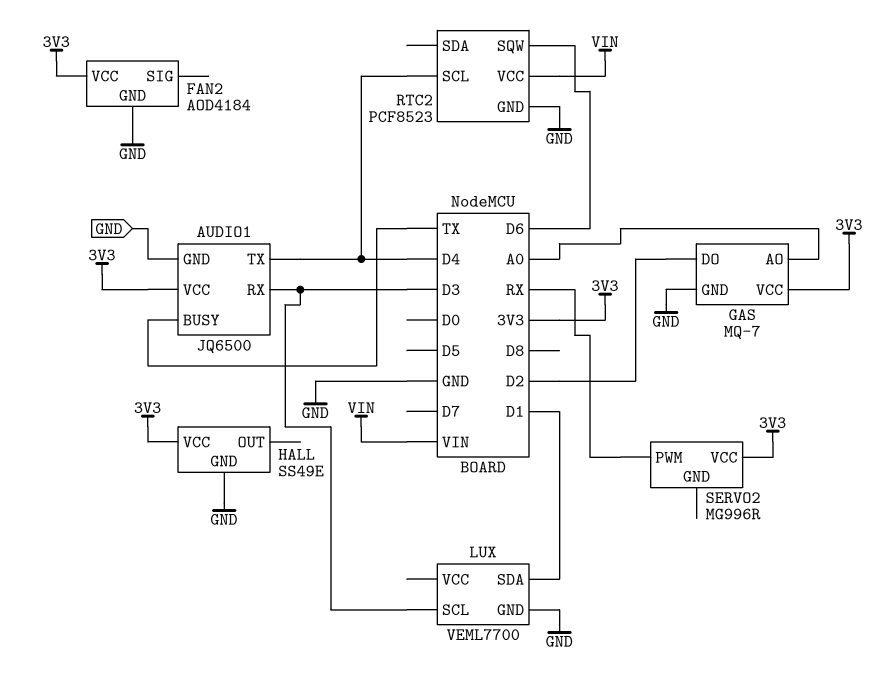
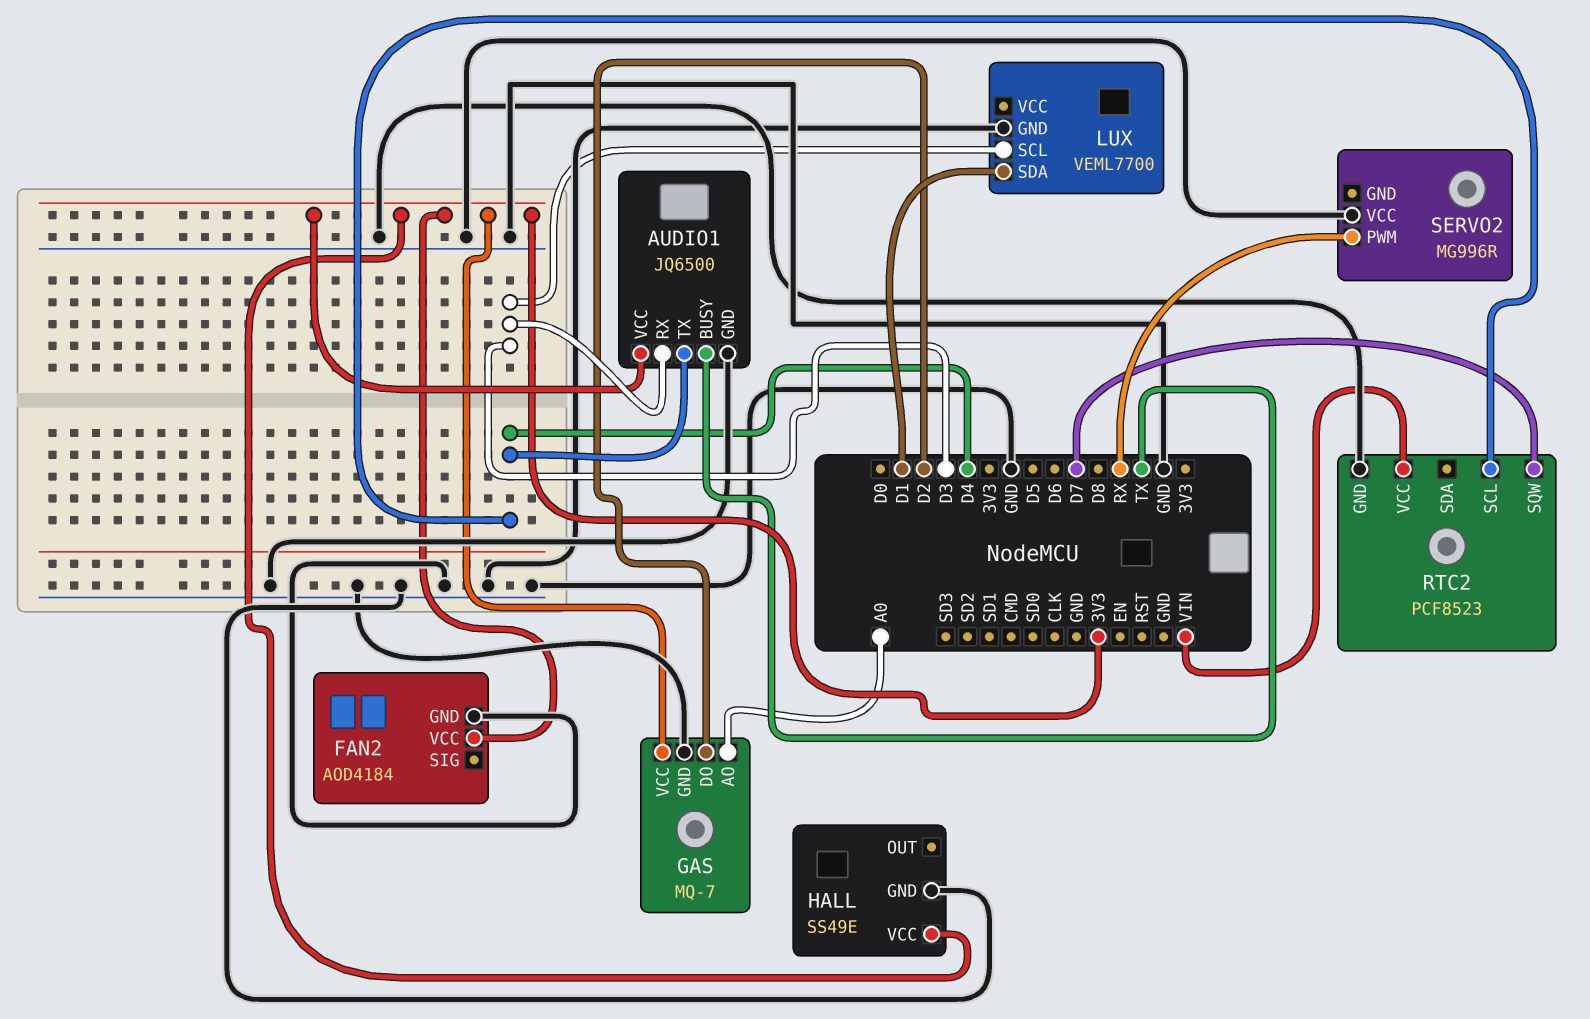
RTC2 pin SQW: D6 -> D7
SERVO2 pin VCC: 3V3 -> GND

